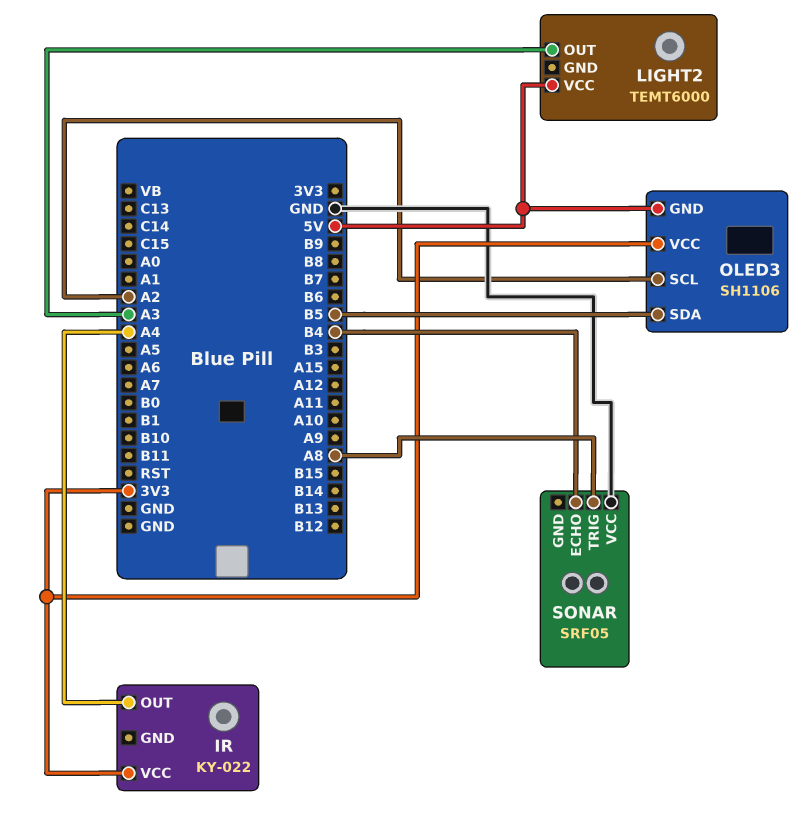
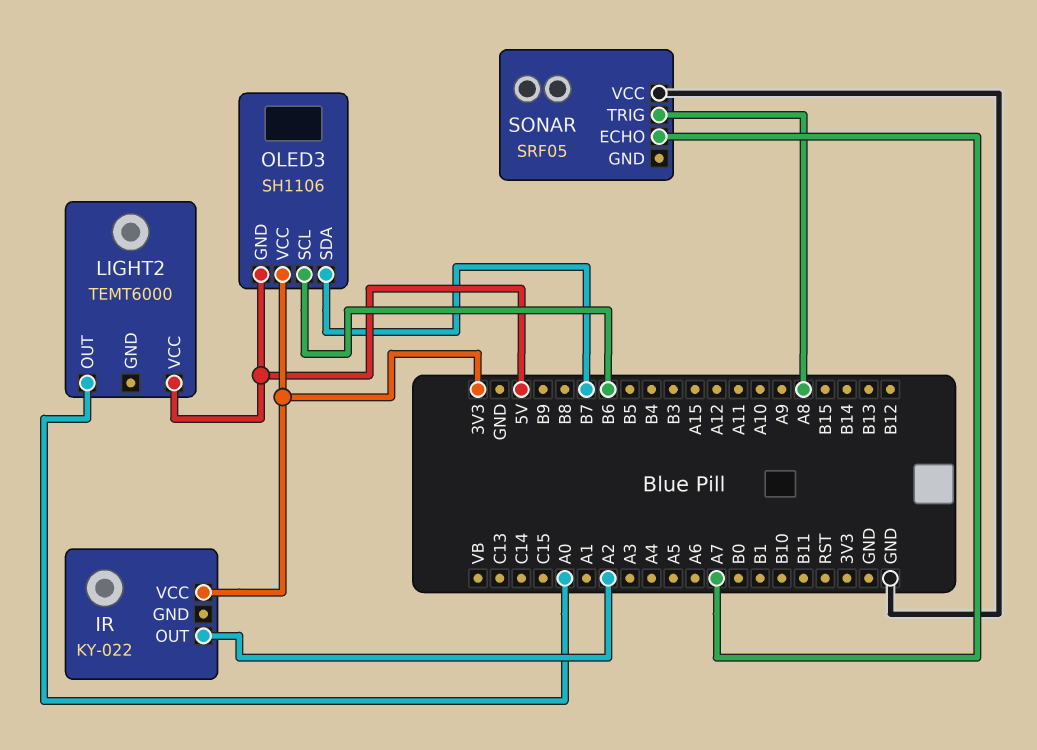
IR pin OUT: A4 -> A2
LIGHT2 pin OUT: A3 -> A0
OLED3 pin SCL: A2 -> B6
OLED3 pin SDA: B5 -> B7
SONAR pin ECHO: B4 -> A7

